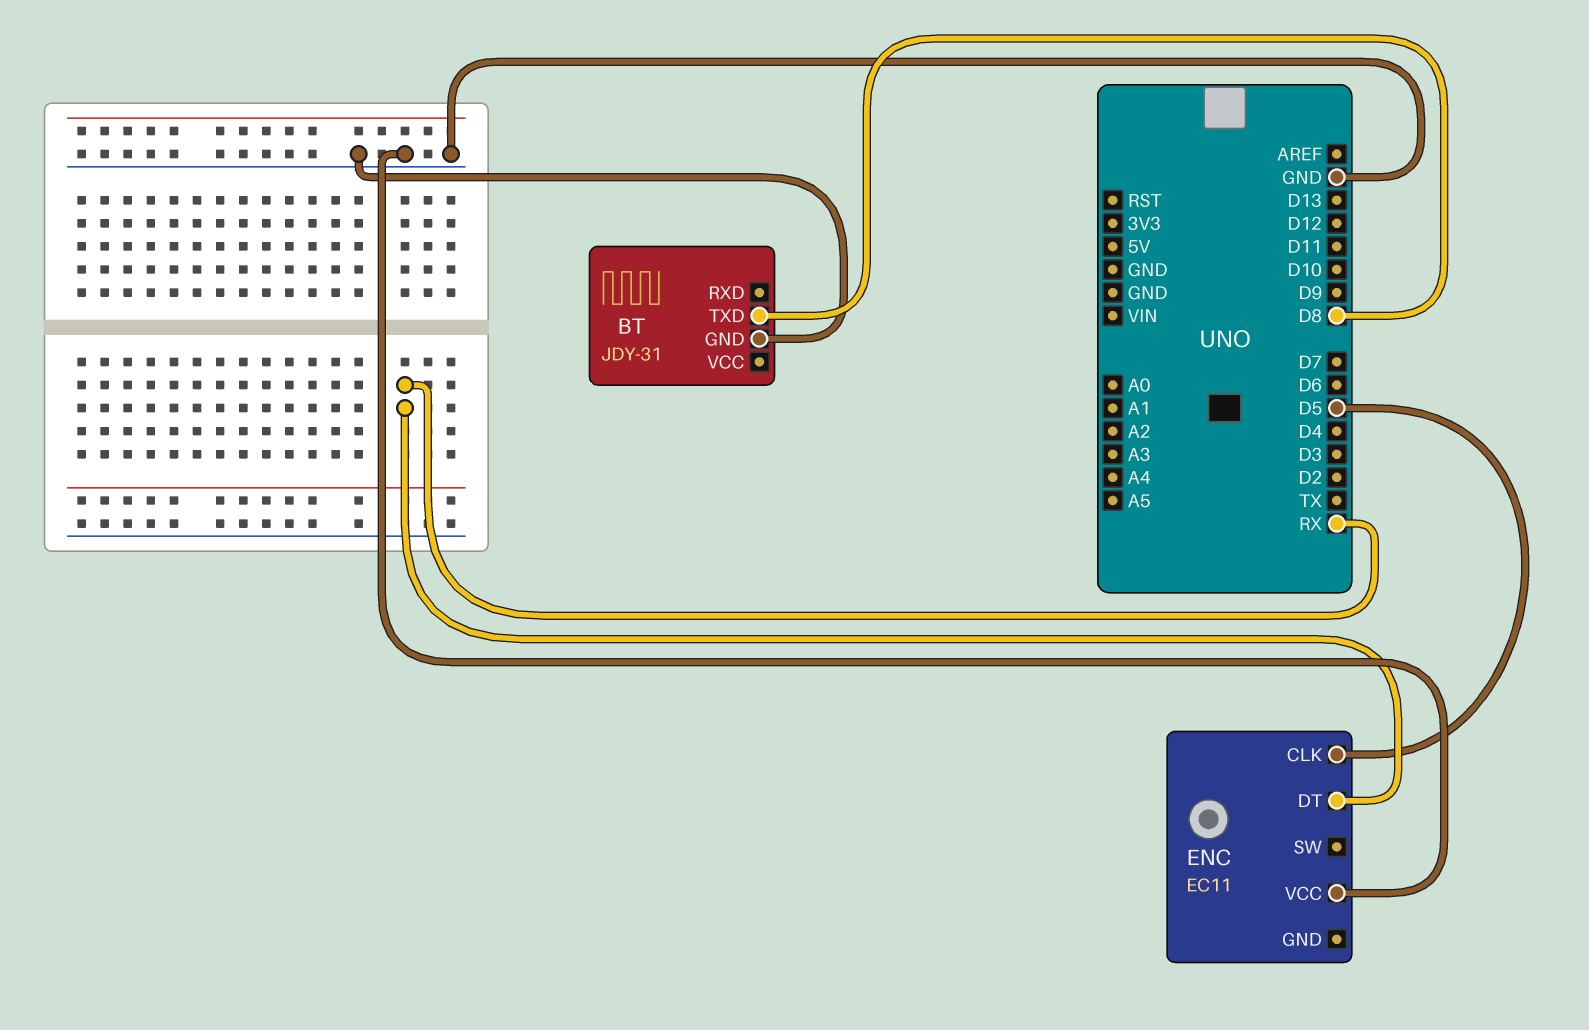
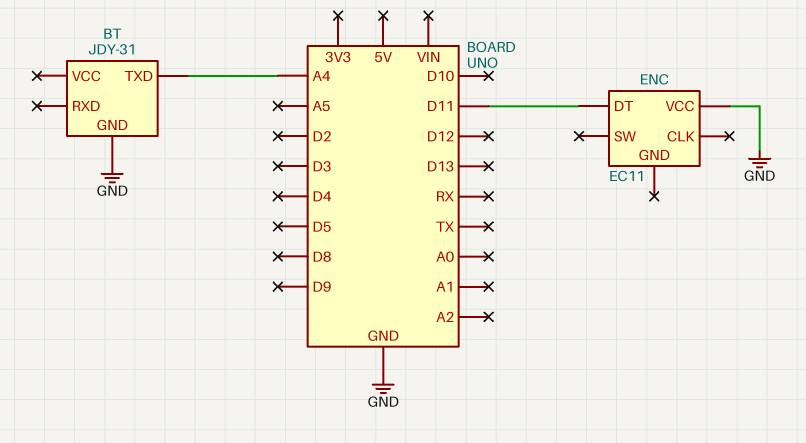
BT pin TXD: D8 -> A4
ENC pin CLK: D5 -> none
ENC pin DT: RX -> D11

